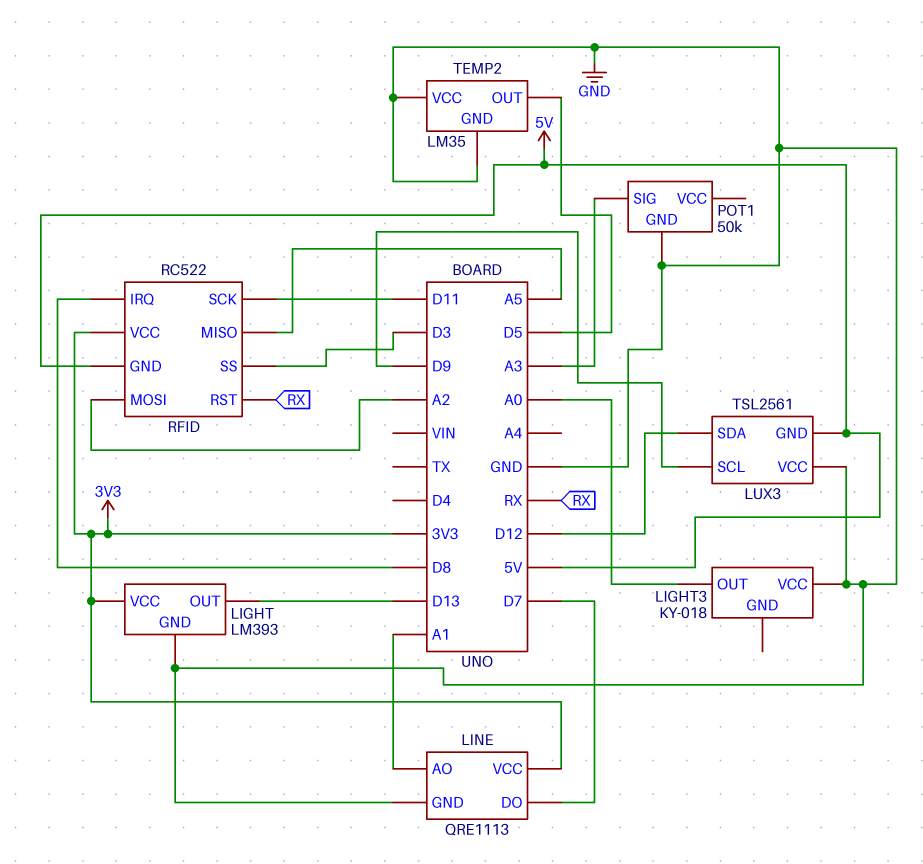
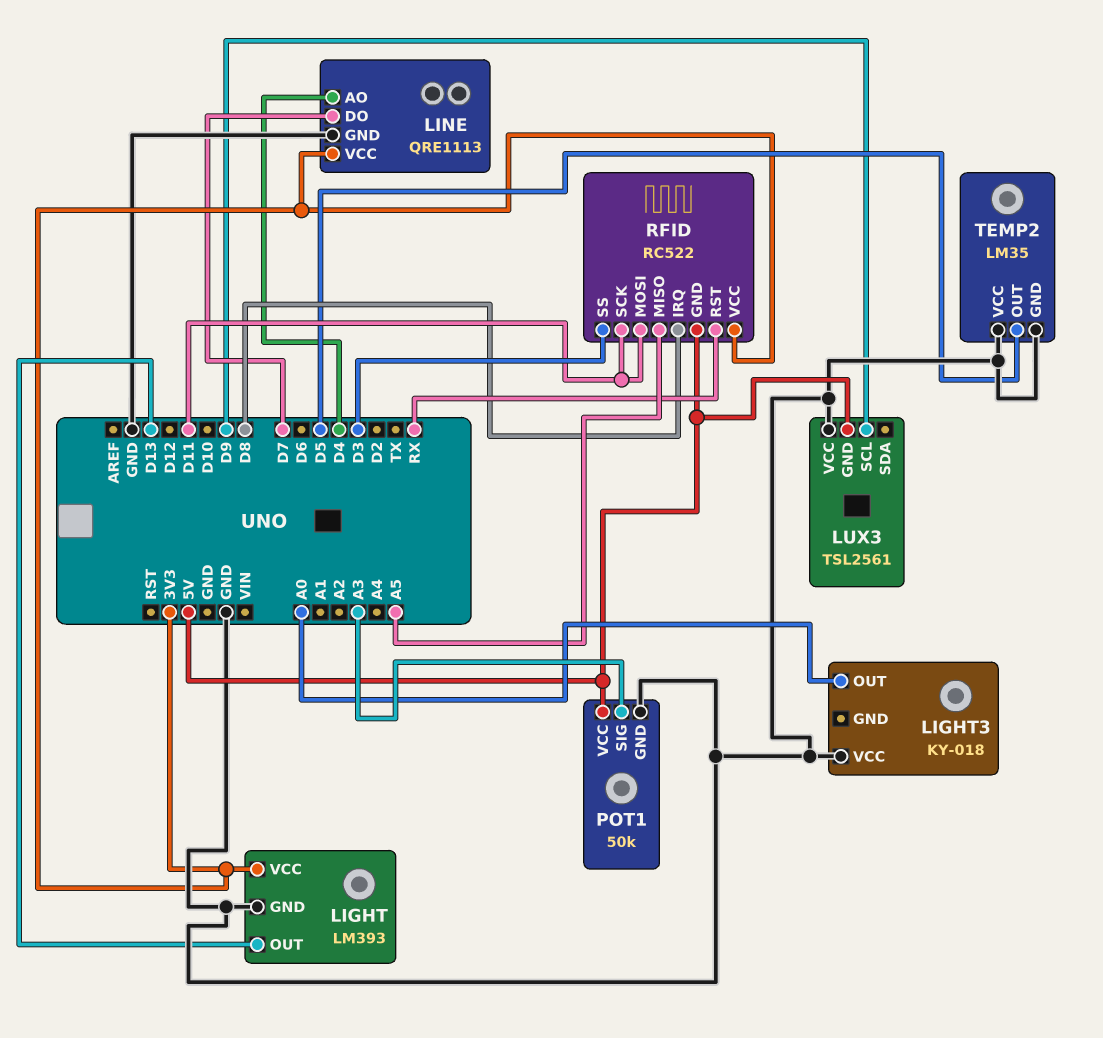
LINE pin AO: A1 -> D4
LUX3 pin SDA: D12 -> none
POT1 pin VCC: none -> 5V
RFID pin MOSI: A2 -> D11

